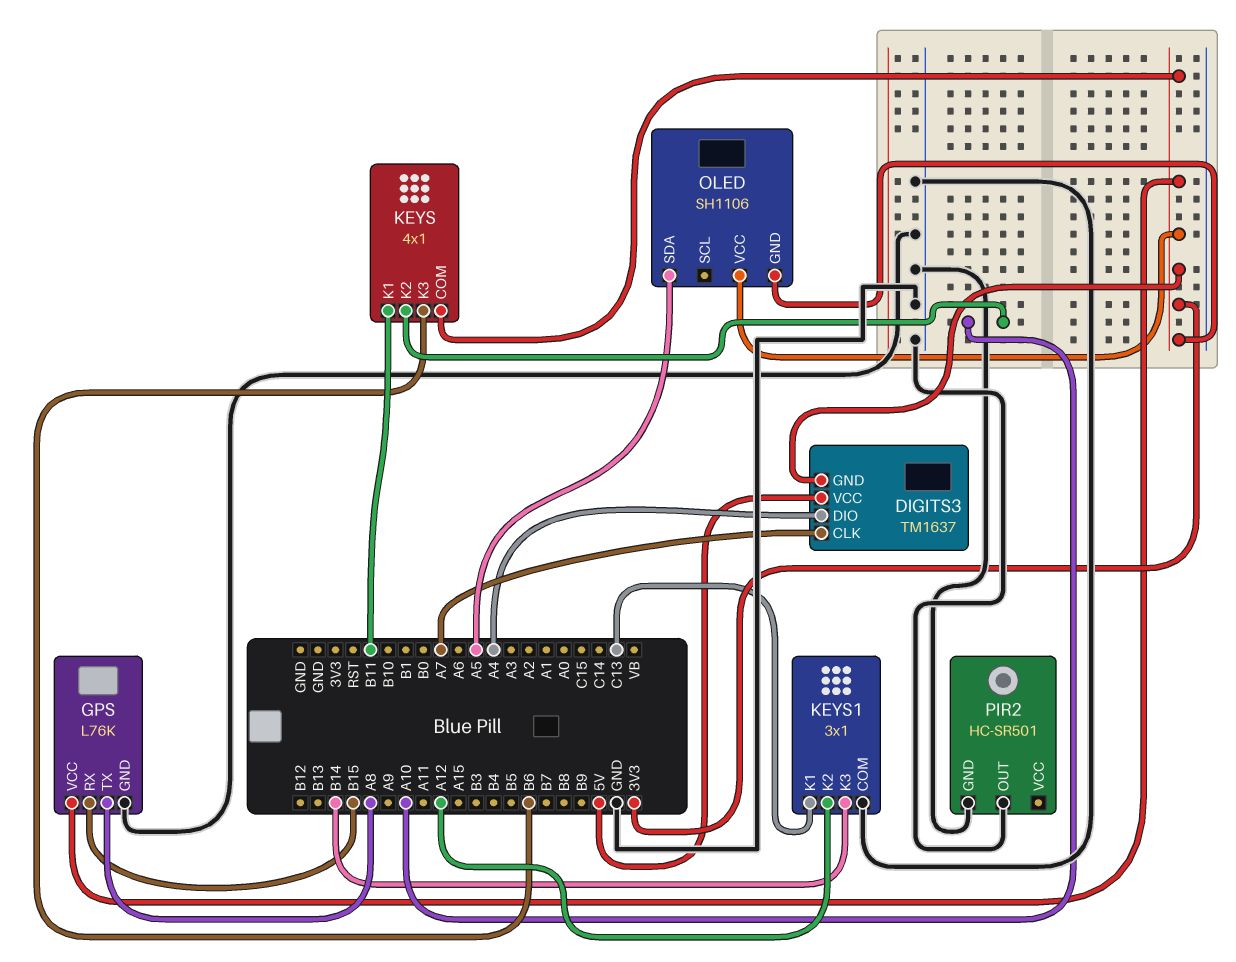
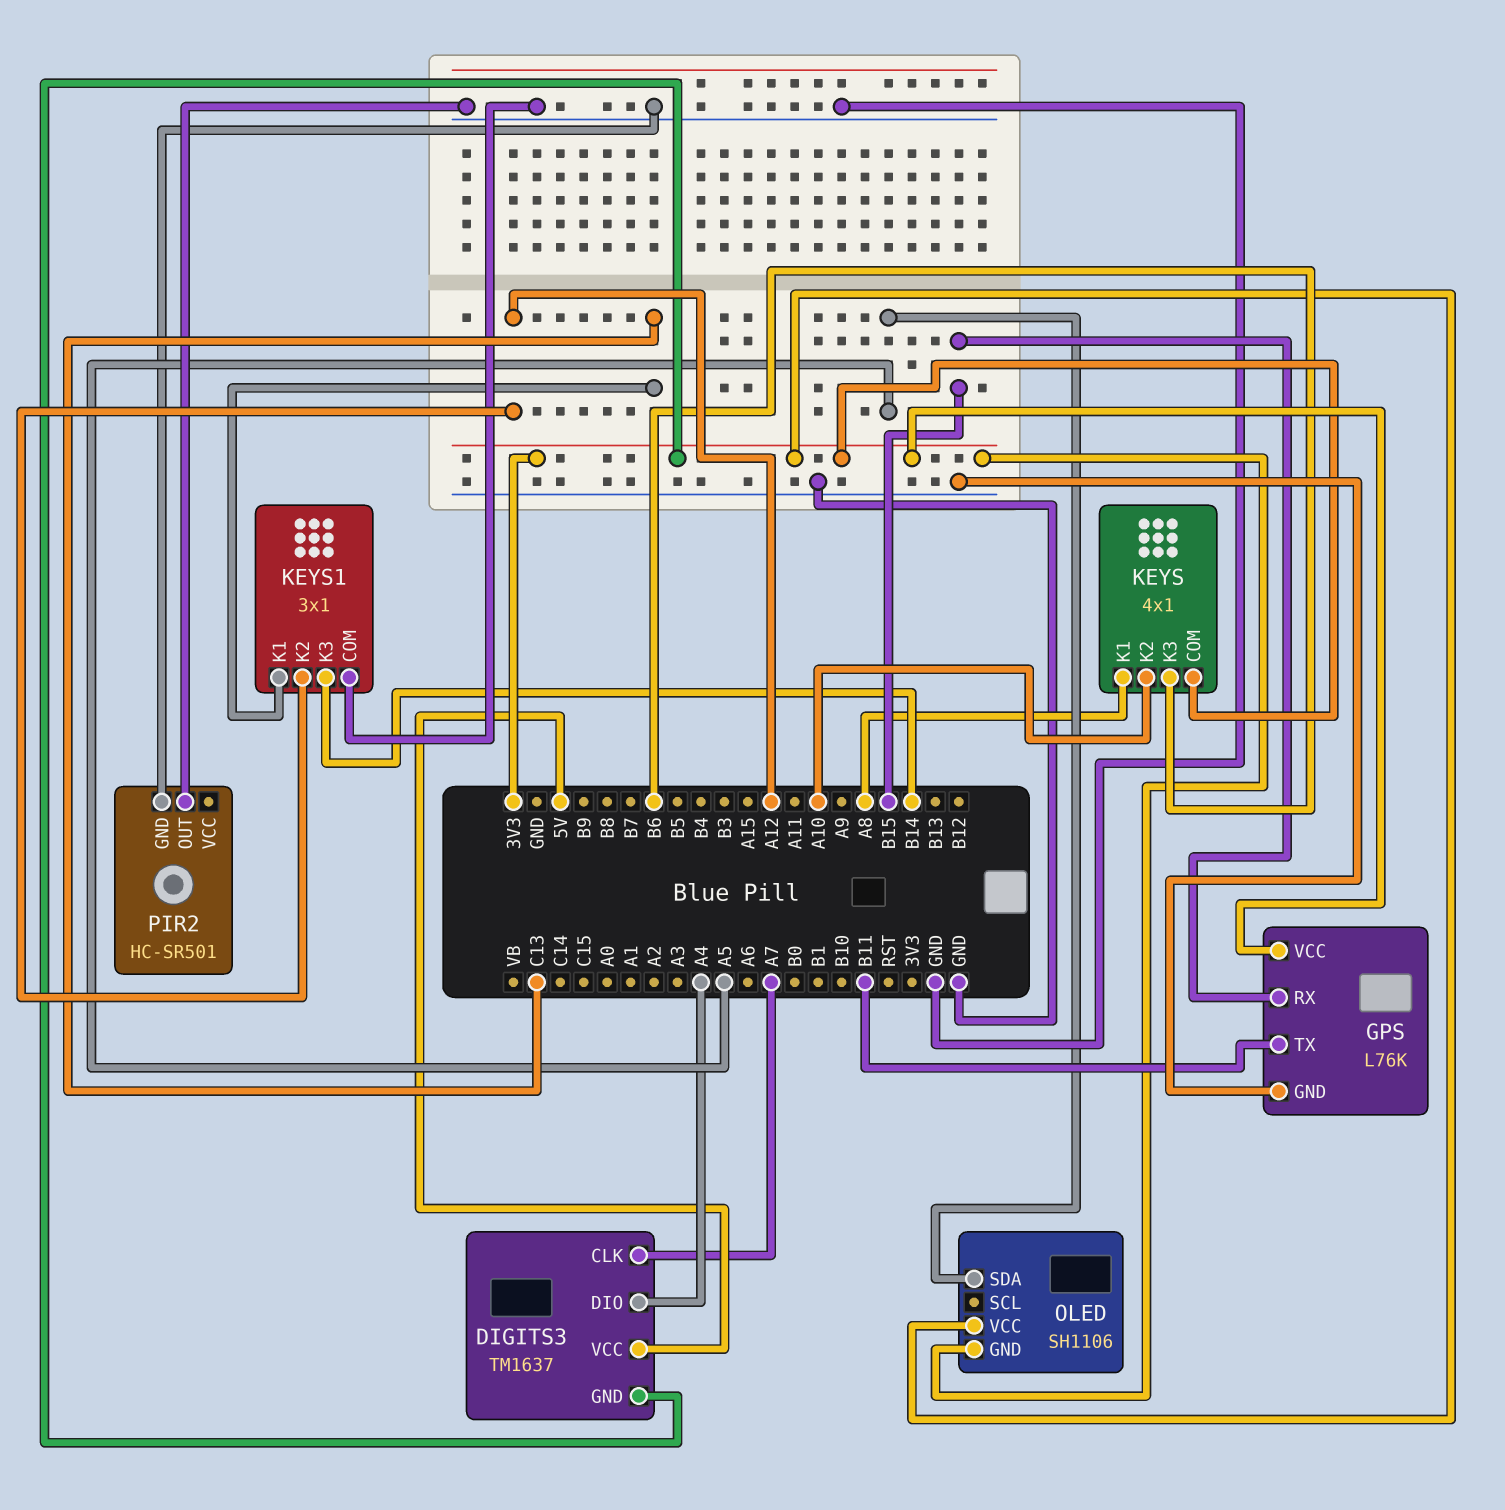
GPS pin TX: A8 -> B11
KEYS pin K1: B11 -> A8

